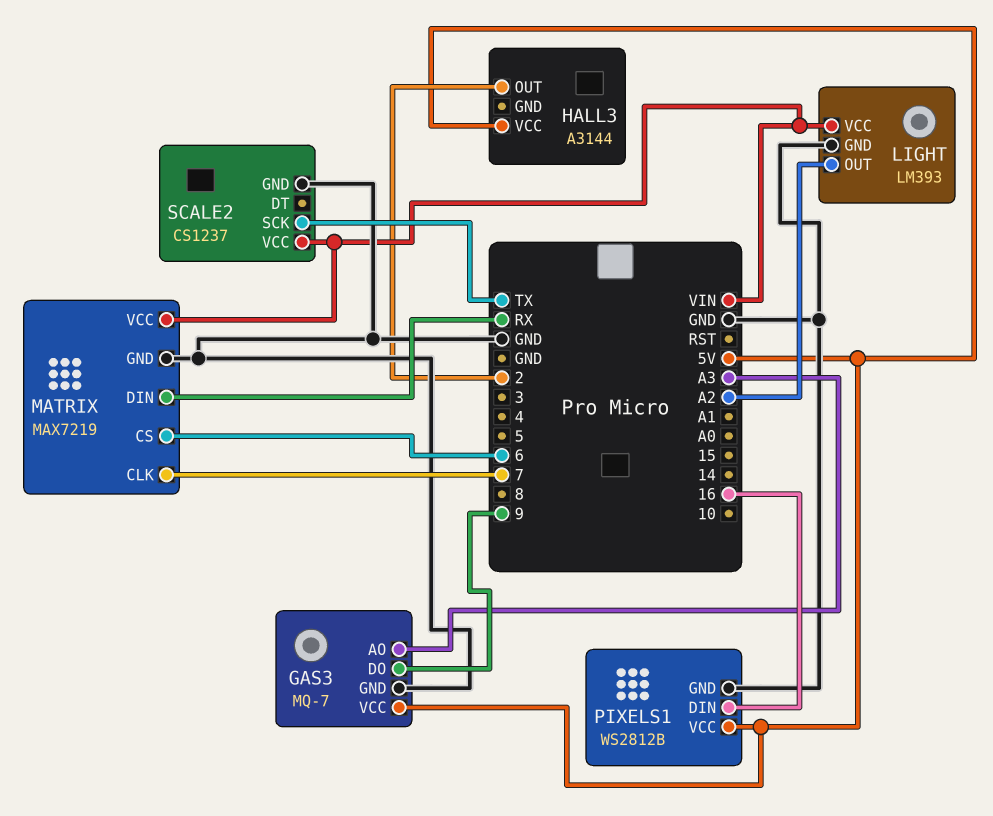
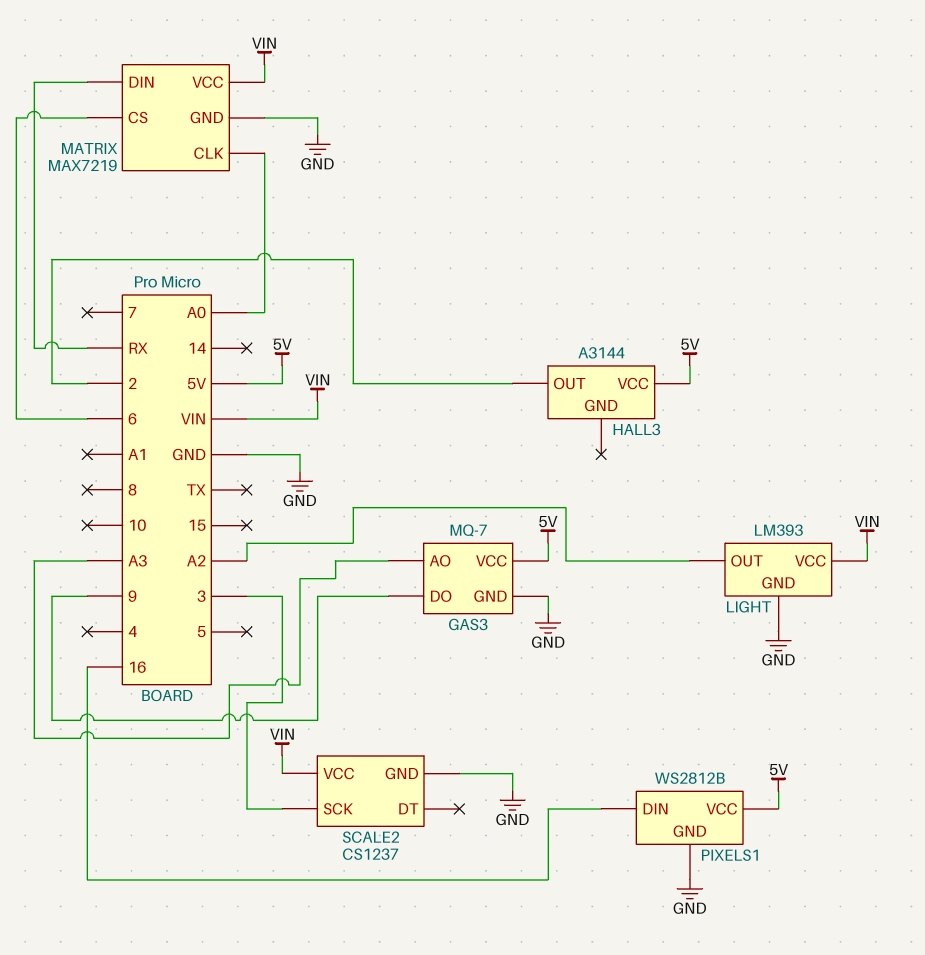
MATRIX pin CLK: 7 -> A0
SCALE2 pin SCK: TX -> 3

